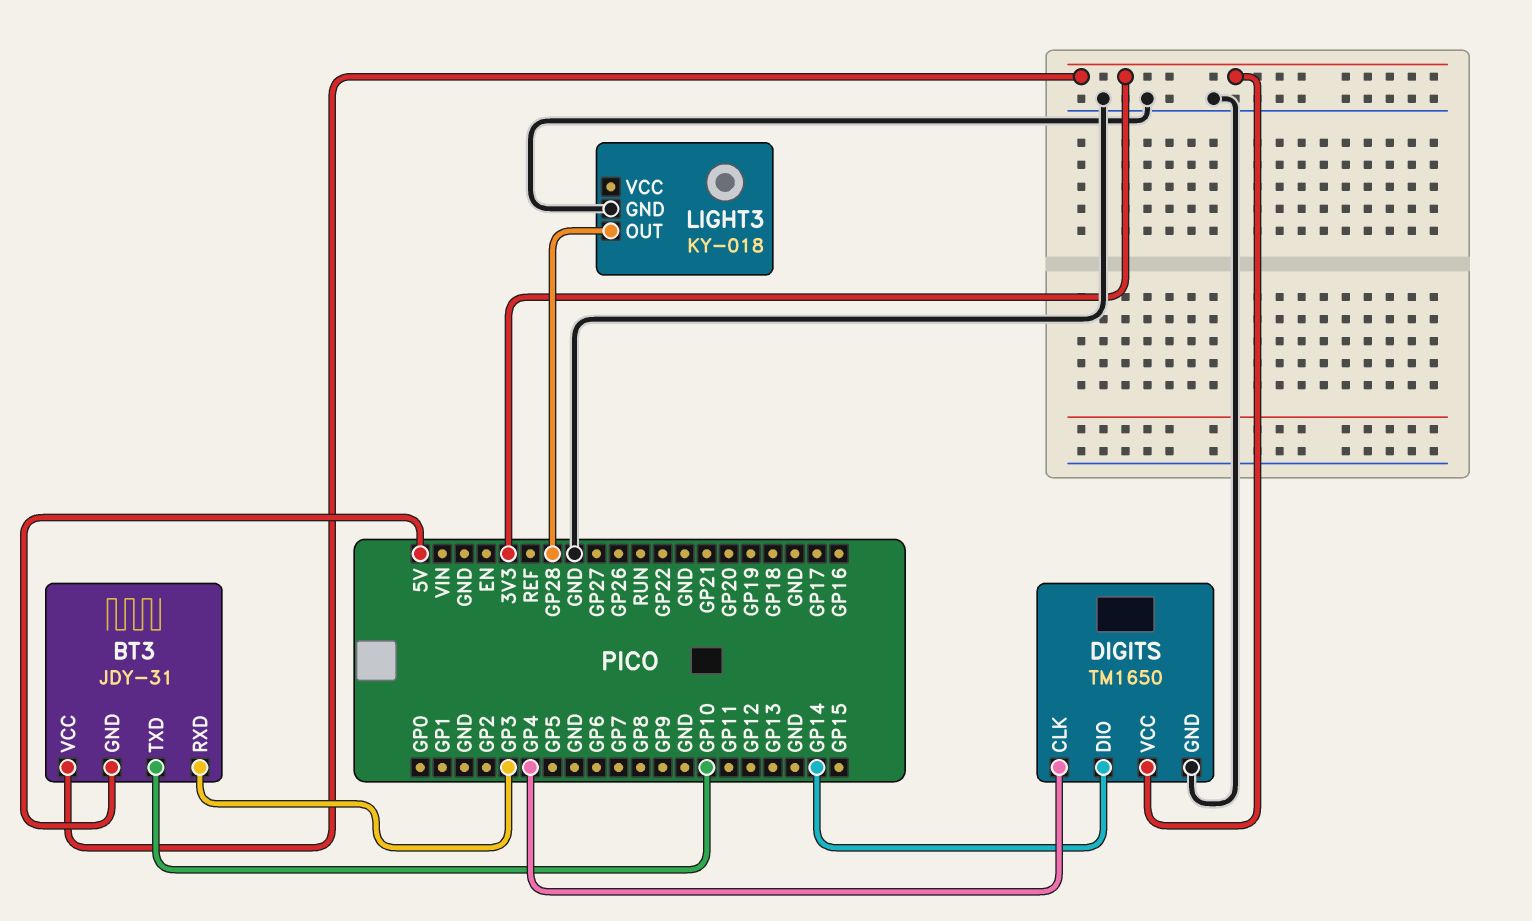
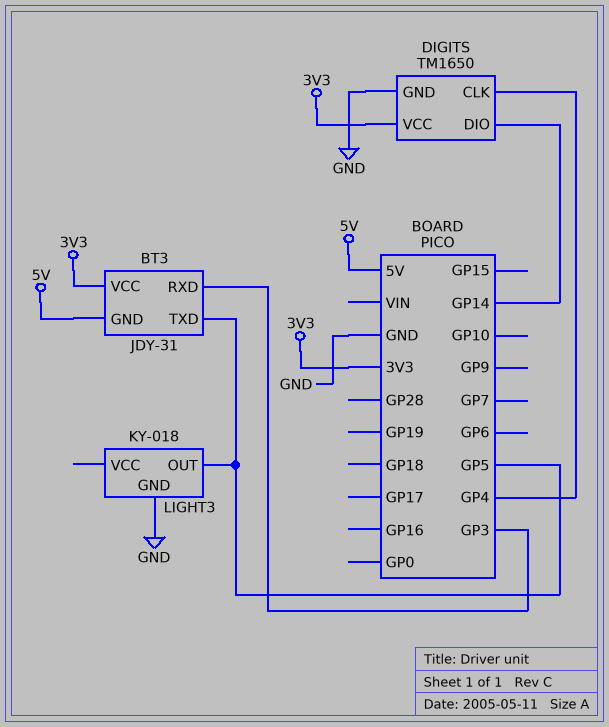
BT3 pin TXD: GP10 -> GP5
LIGHT3 pin OUT: GP28 -> GP5

